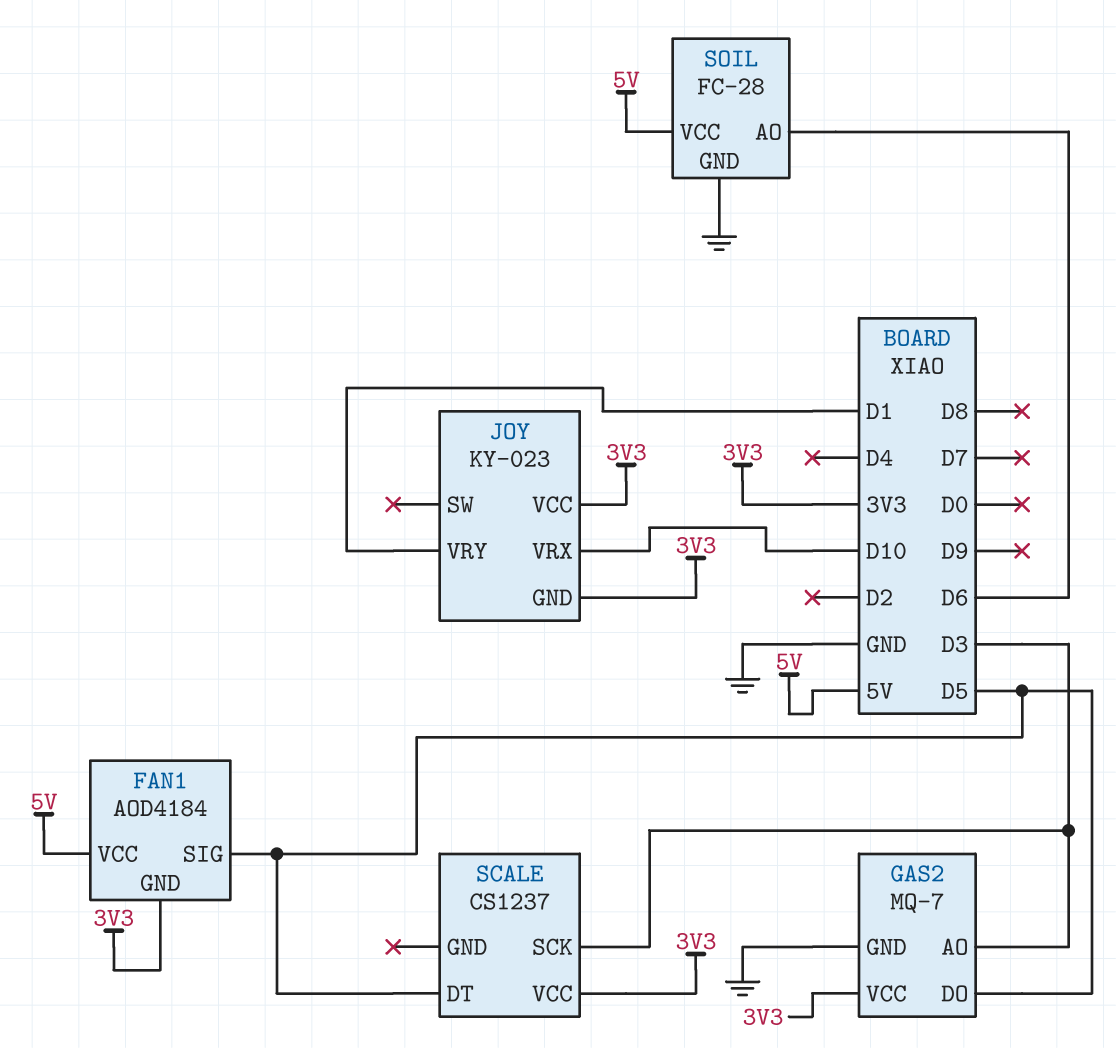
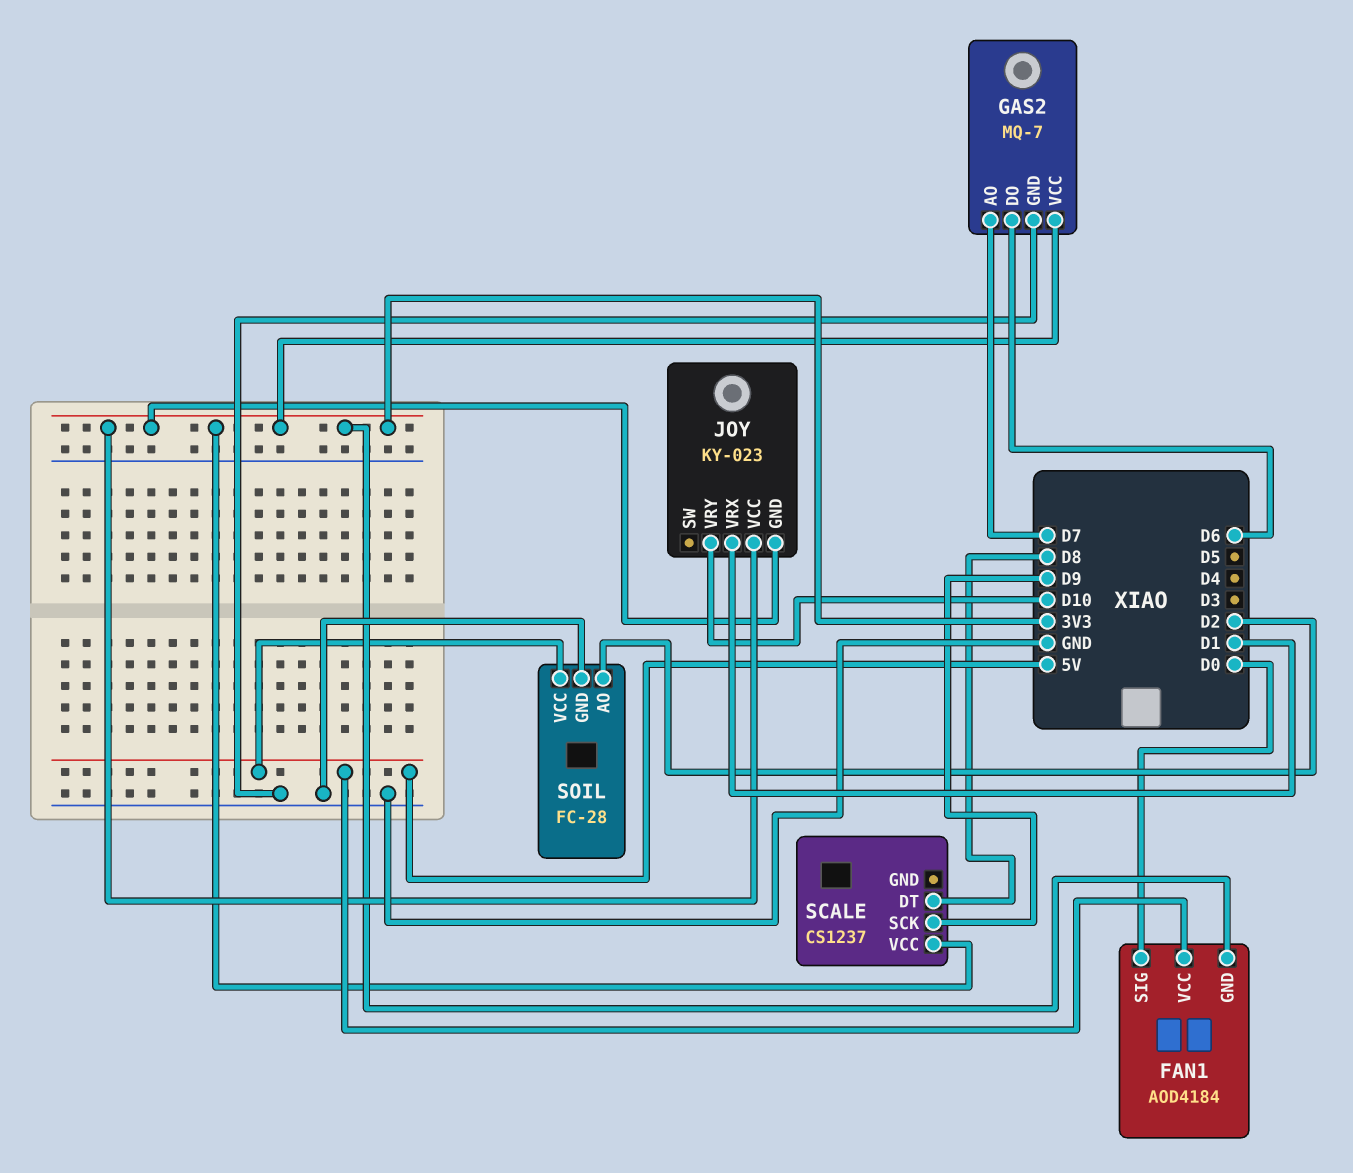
FAN1 pin SIG: D5 -> D0
GAS2 pin AO: D3 -> D7
GAS2 pin DO: D5 -> D6
JOY pin VRX: D10 -> D1
JOY pin VRY: D1 -> D10
SCALE pin DT: D5 -> D8
SCALE pin SCK: D3 -> D9
SOIL pin AO: D6 -> D2

